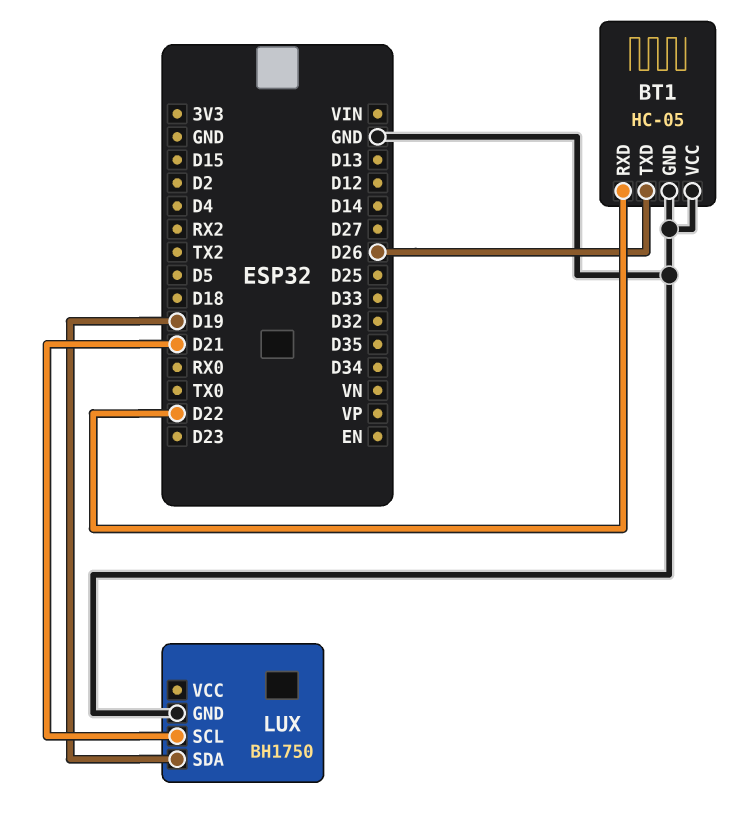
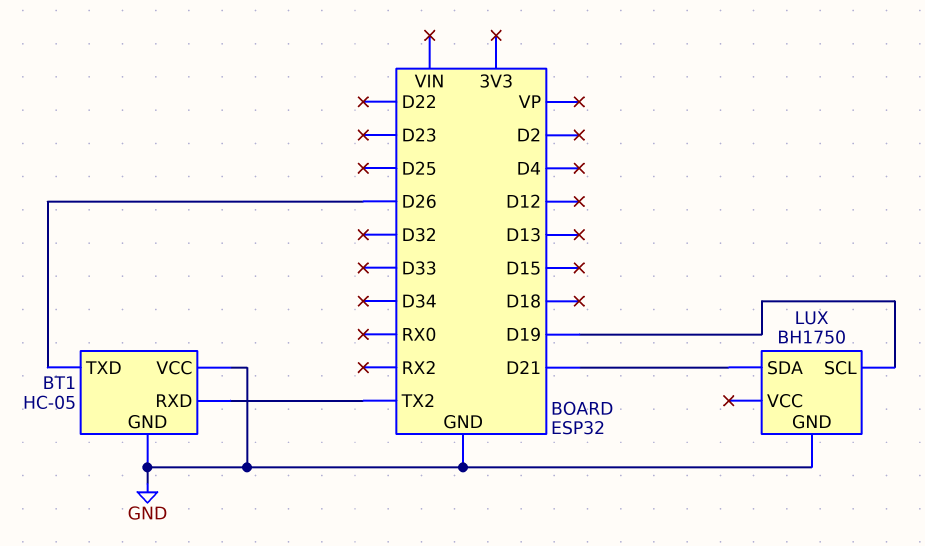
BT1 pin RXD: D22 -> TX2
LUX pin SCL: D21 -> D19
LUX pin SDA: D19 -> D21

